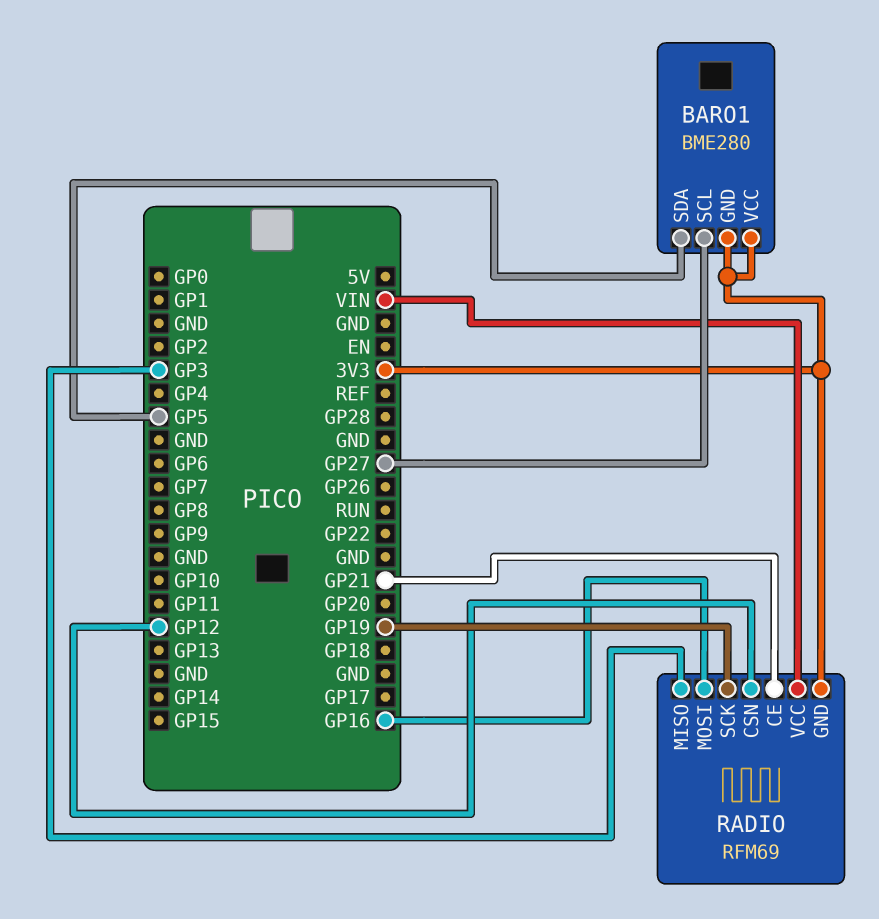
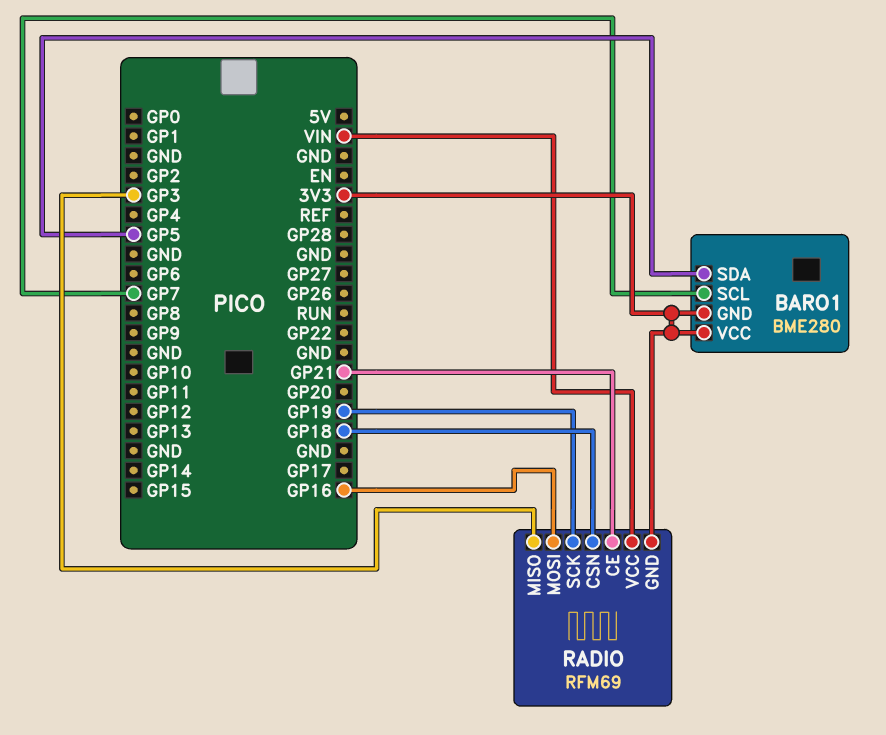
BARO1 pin SCL: GP27 -> GP7
RADIO pin CSN: GP12 -> GP18

